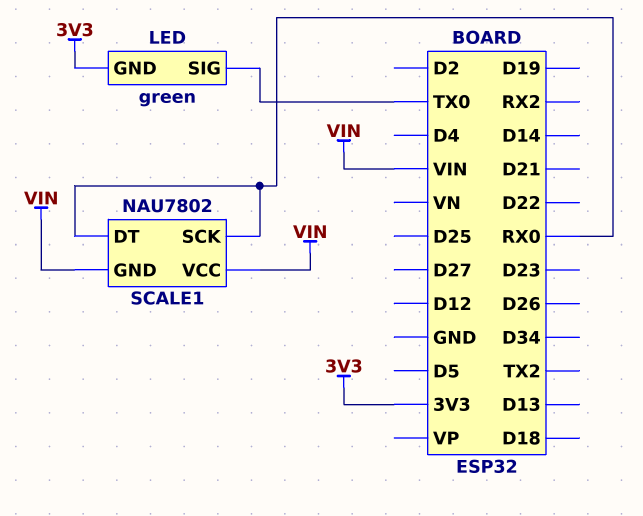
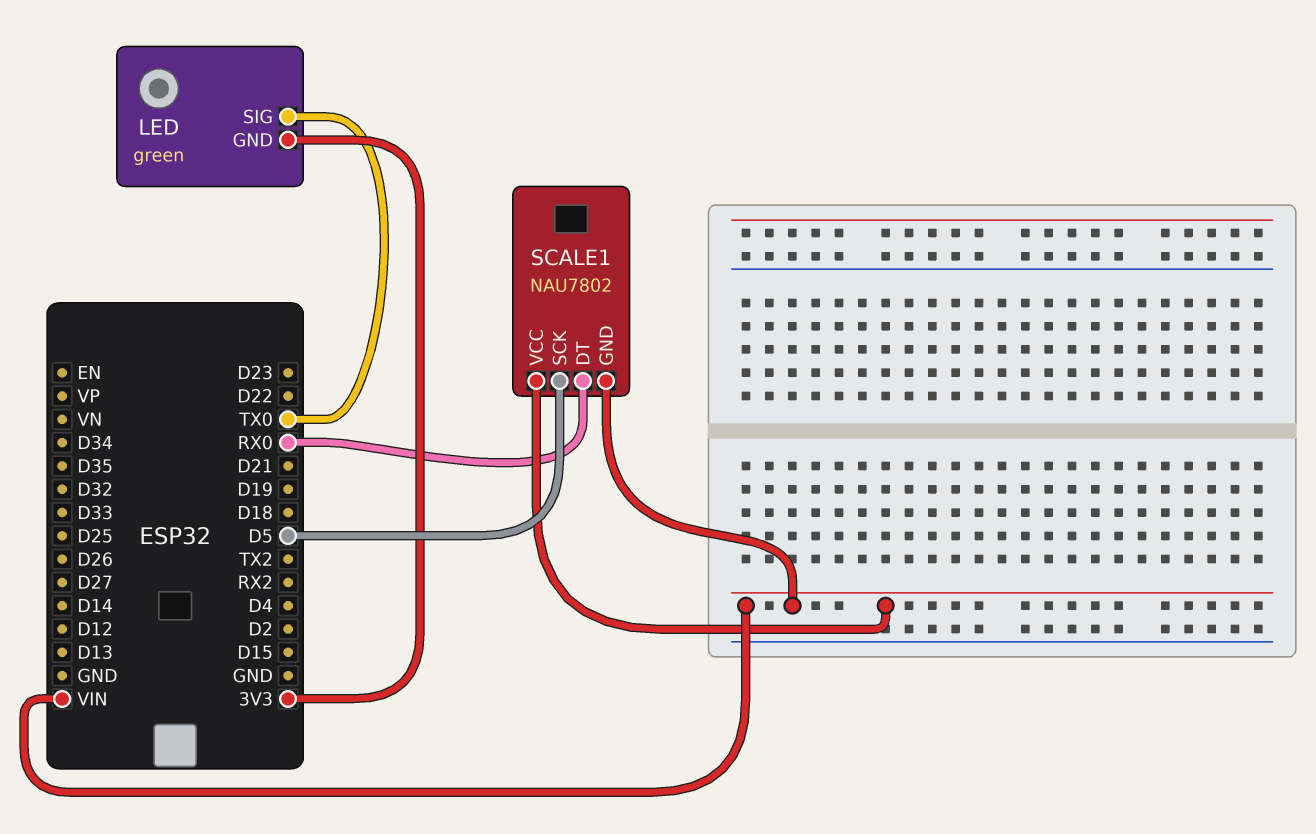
SCALE1 pin SCK: RX0 -> D5

